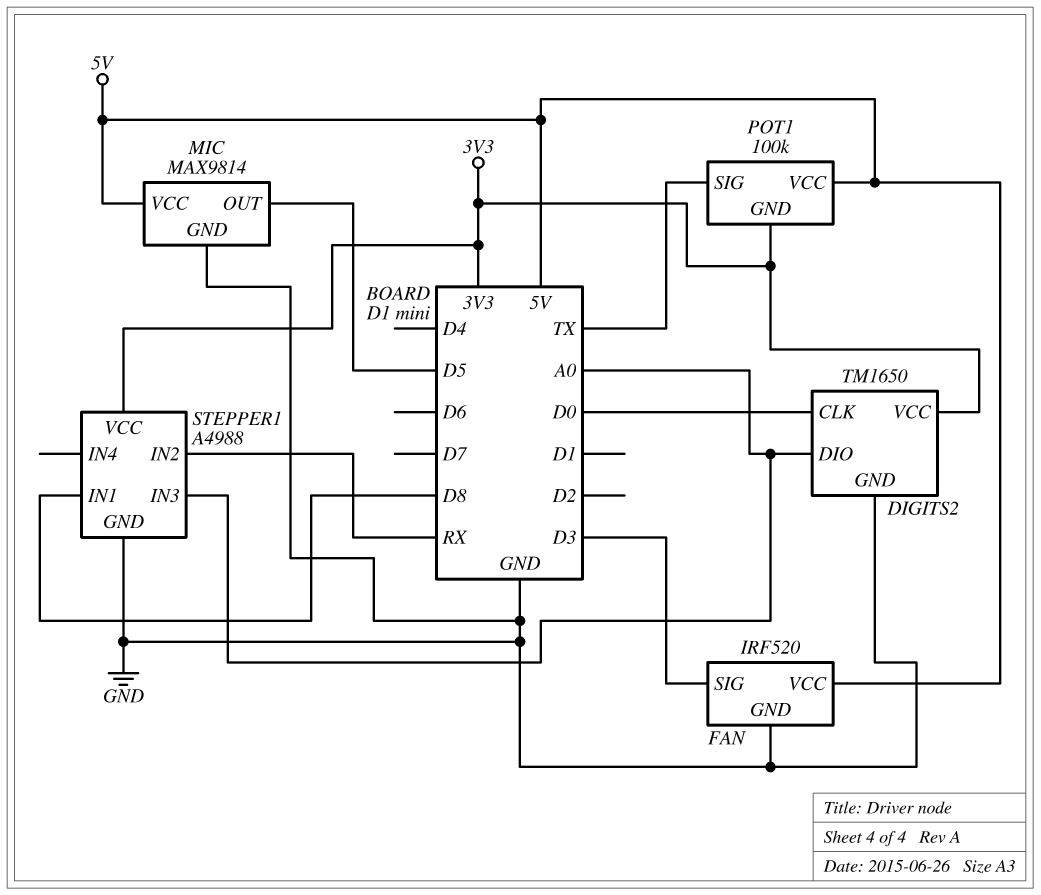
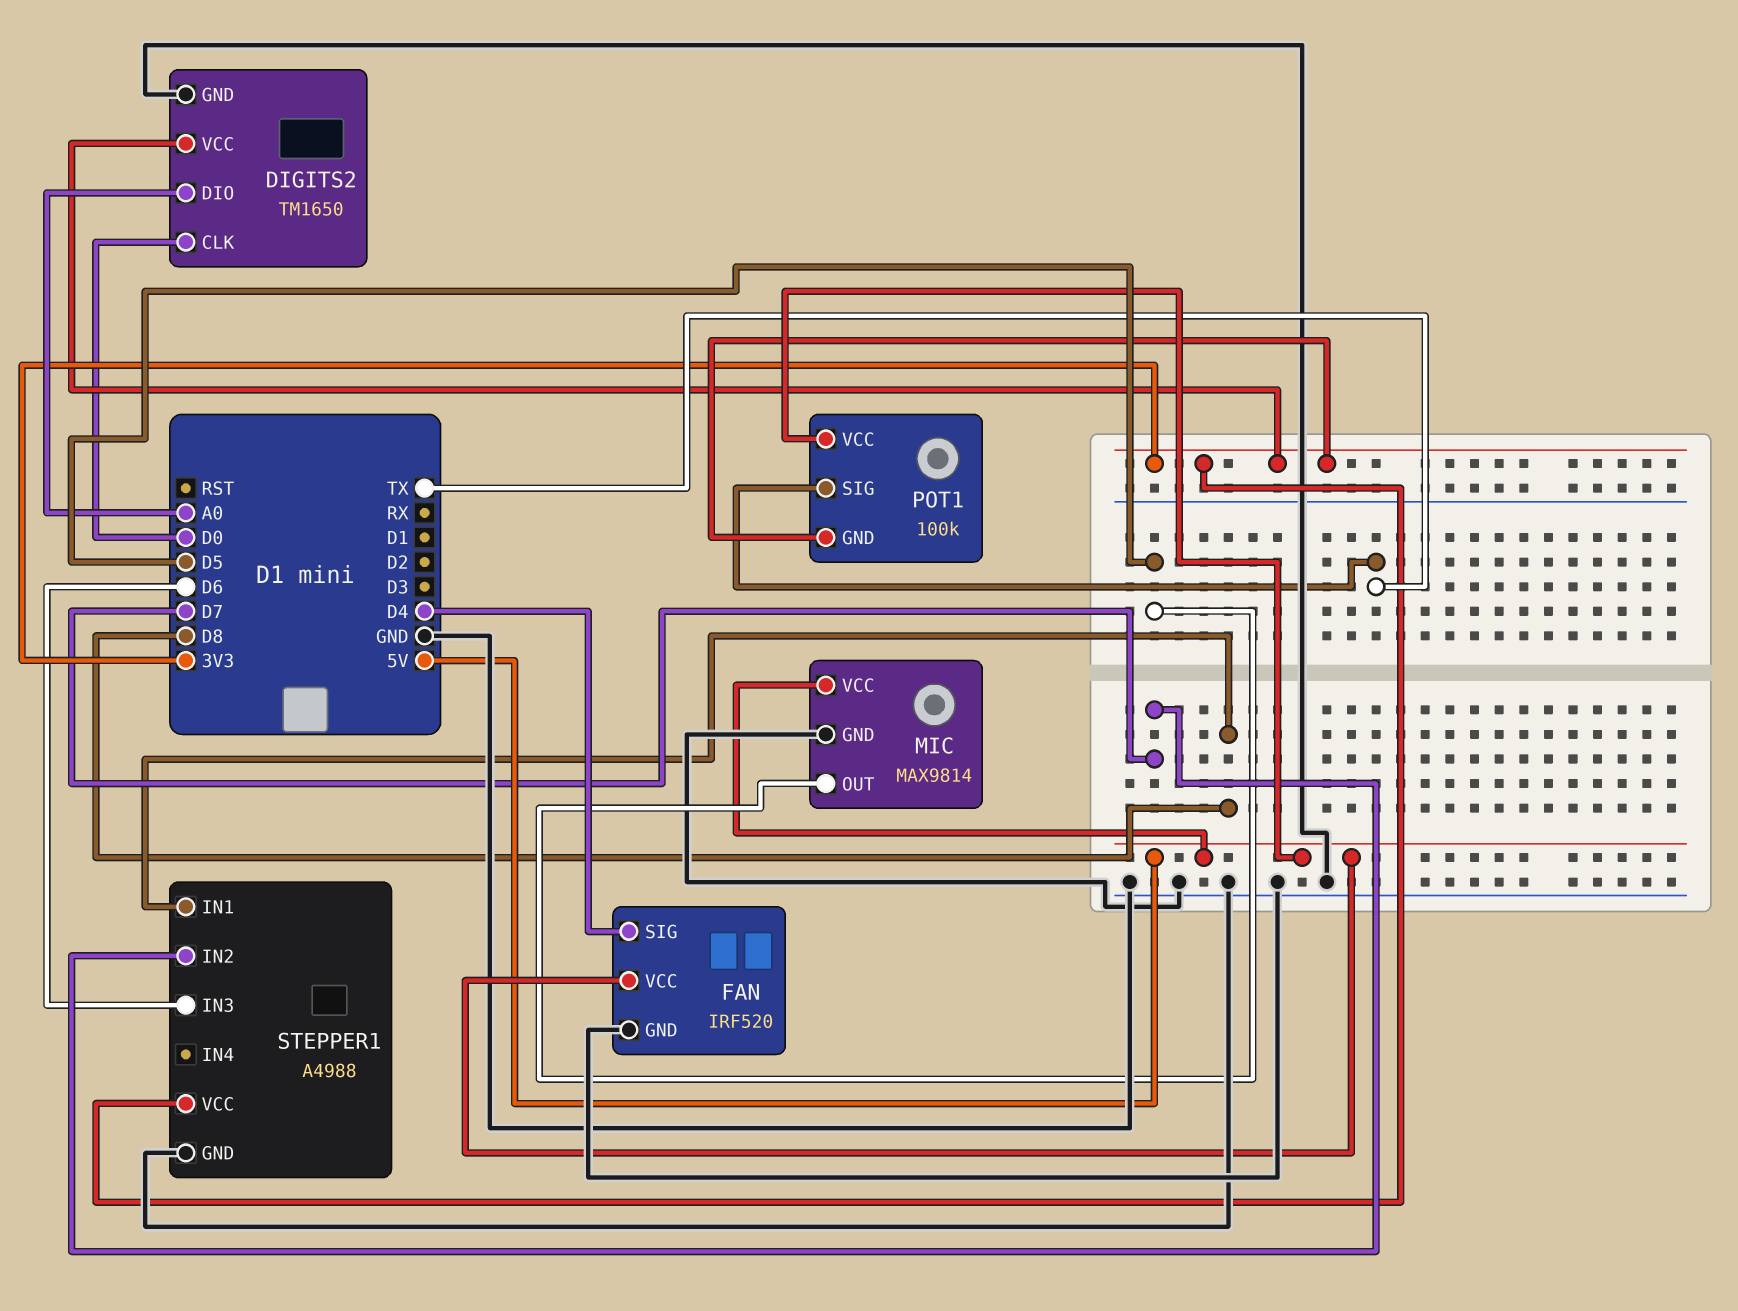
FAN pin SIG: D3 -> D4
STEPPER1 pin IN2: RX -> D7
STEPPER1 pin IN3: A0 -> D6

